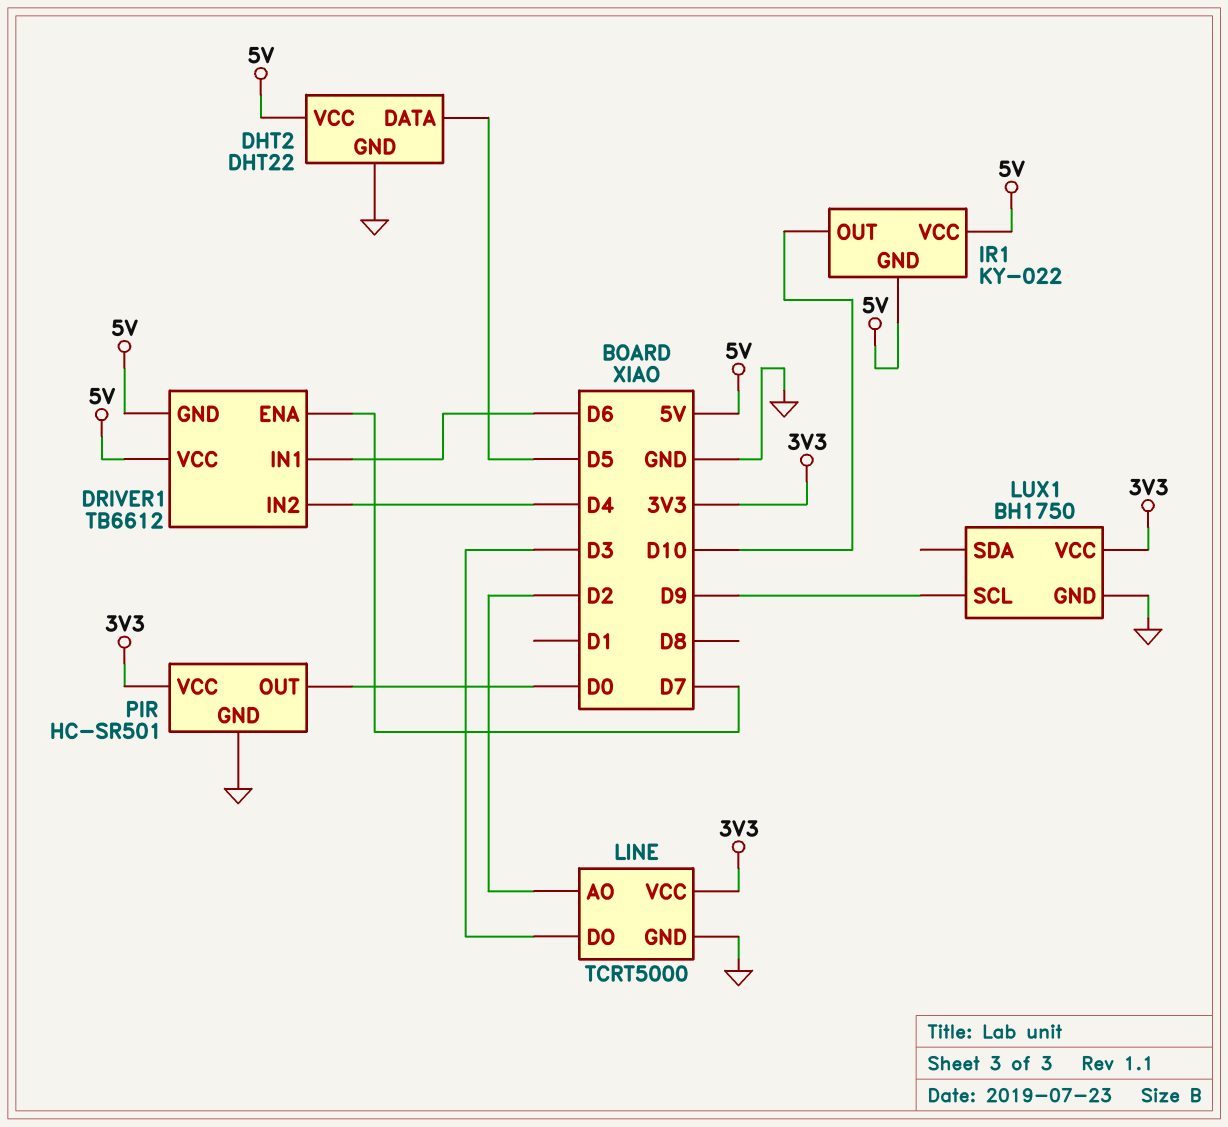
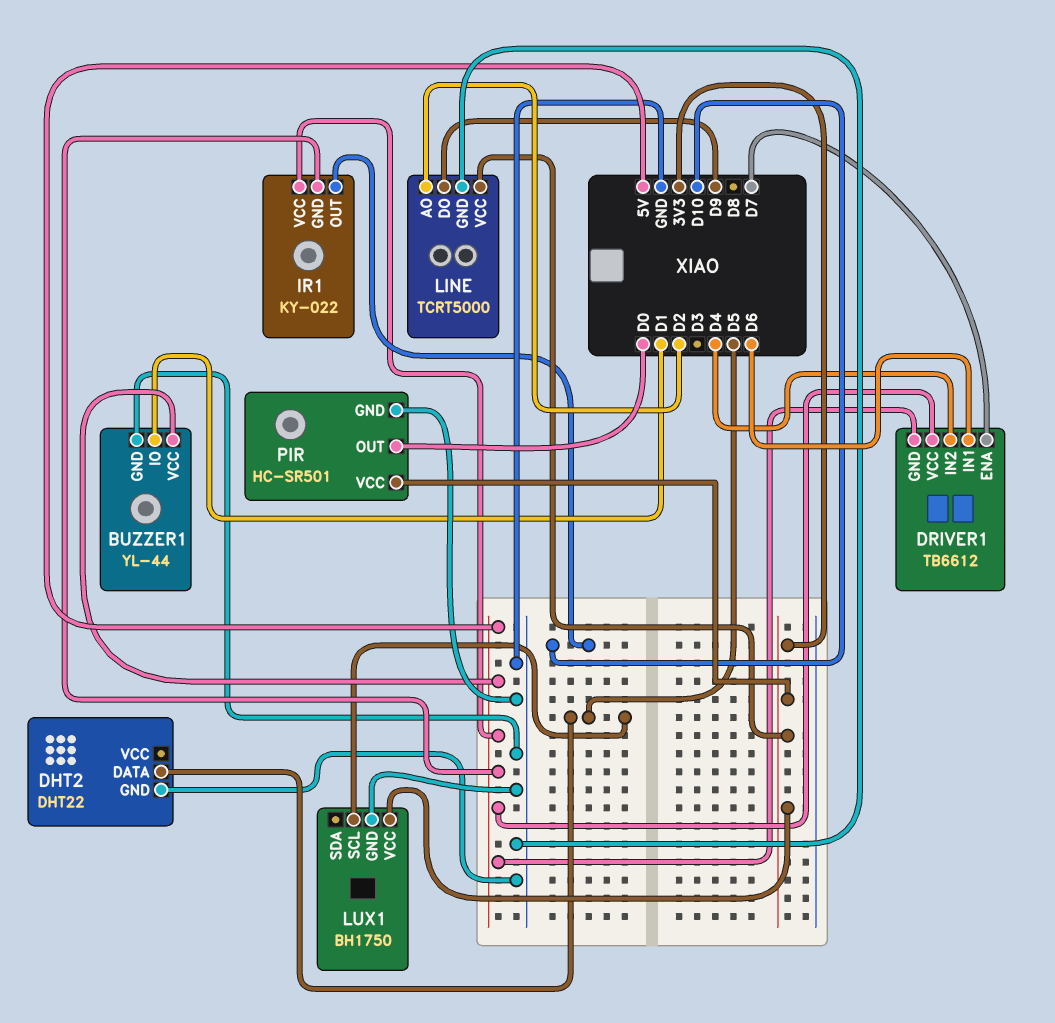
BUZZER1: none -> YL-44
BUZZER1 pin GND: none -> GND
BUZZER1 pin IO: none -> D1
BUZZER1 pin VCC: none -> 5V
DHT2 pin VCC: 5V -> none
LINE pin DO: D3 -> D9
LUX1 pin SCL: D9 -> D5

